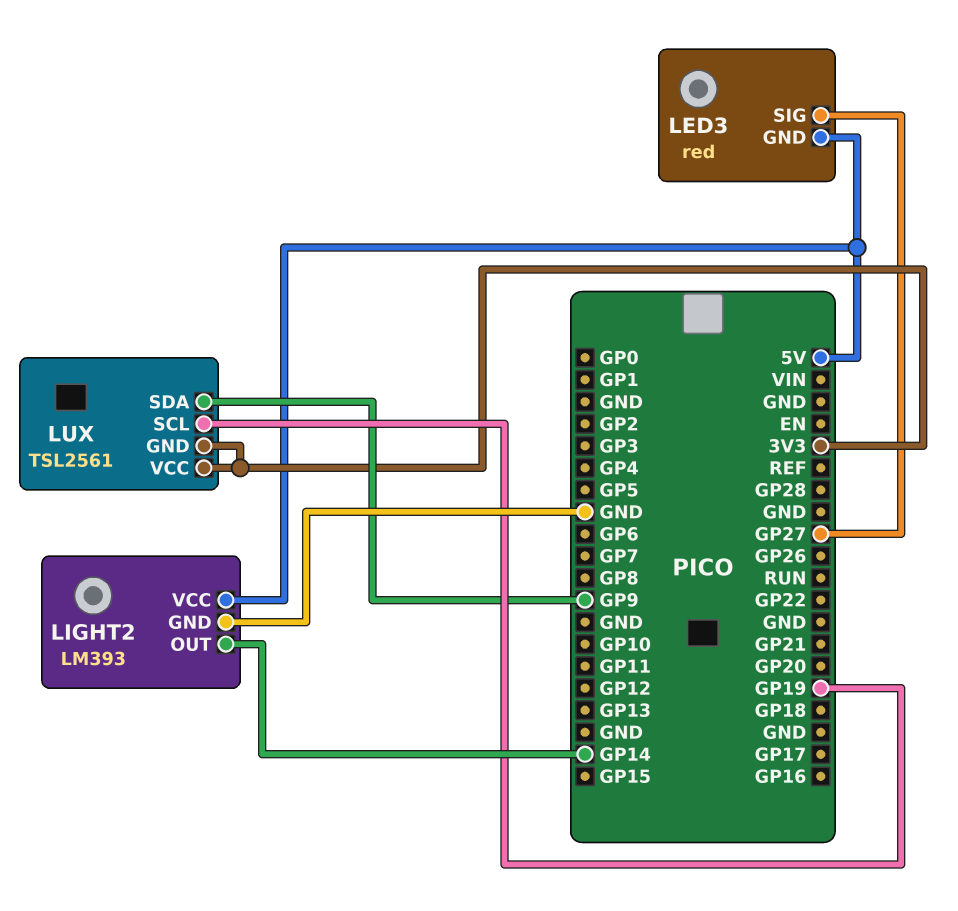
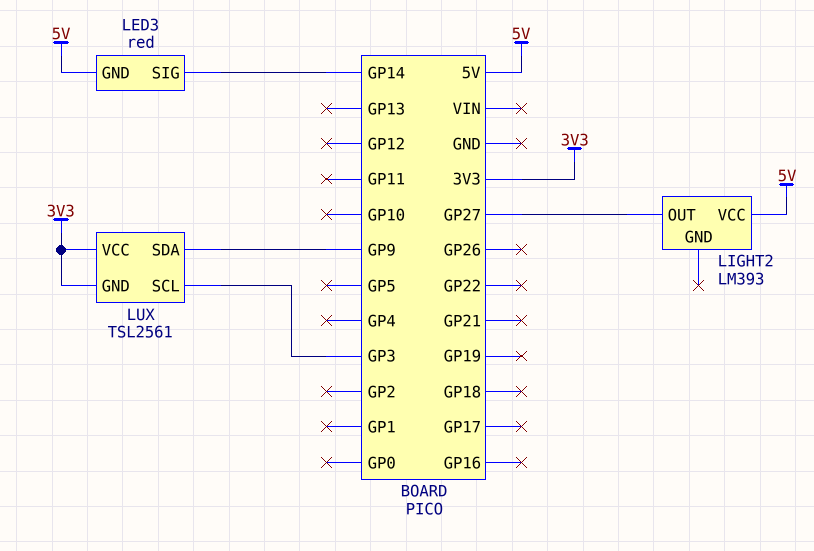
LED3 pin SIG: GP27 -> GP14
LIGHT2 pin GND: GND -> none
LIGHT2 pin OUT: GP14 -> GP27
LUX pin SCL: GP19 -> GP3

